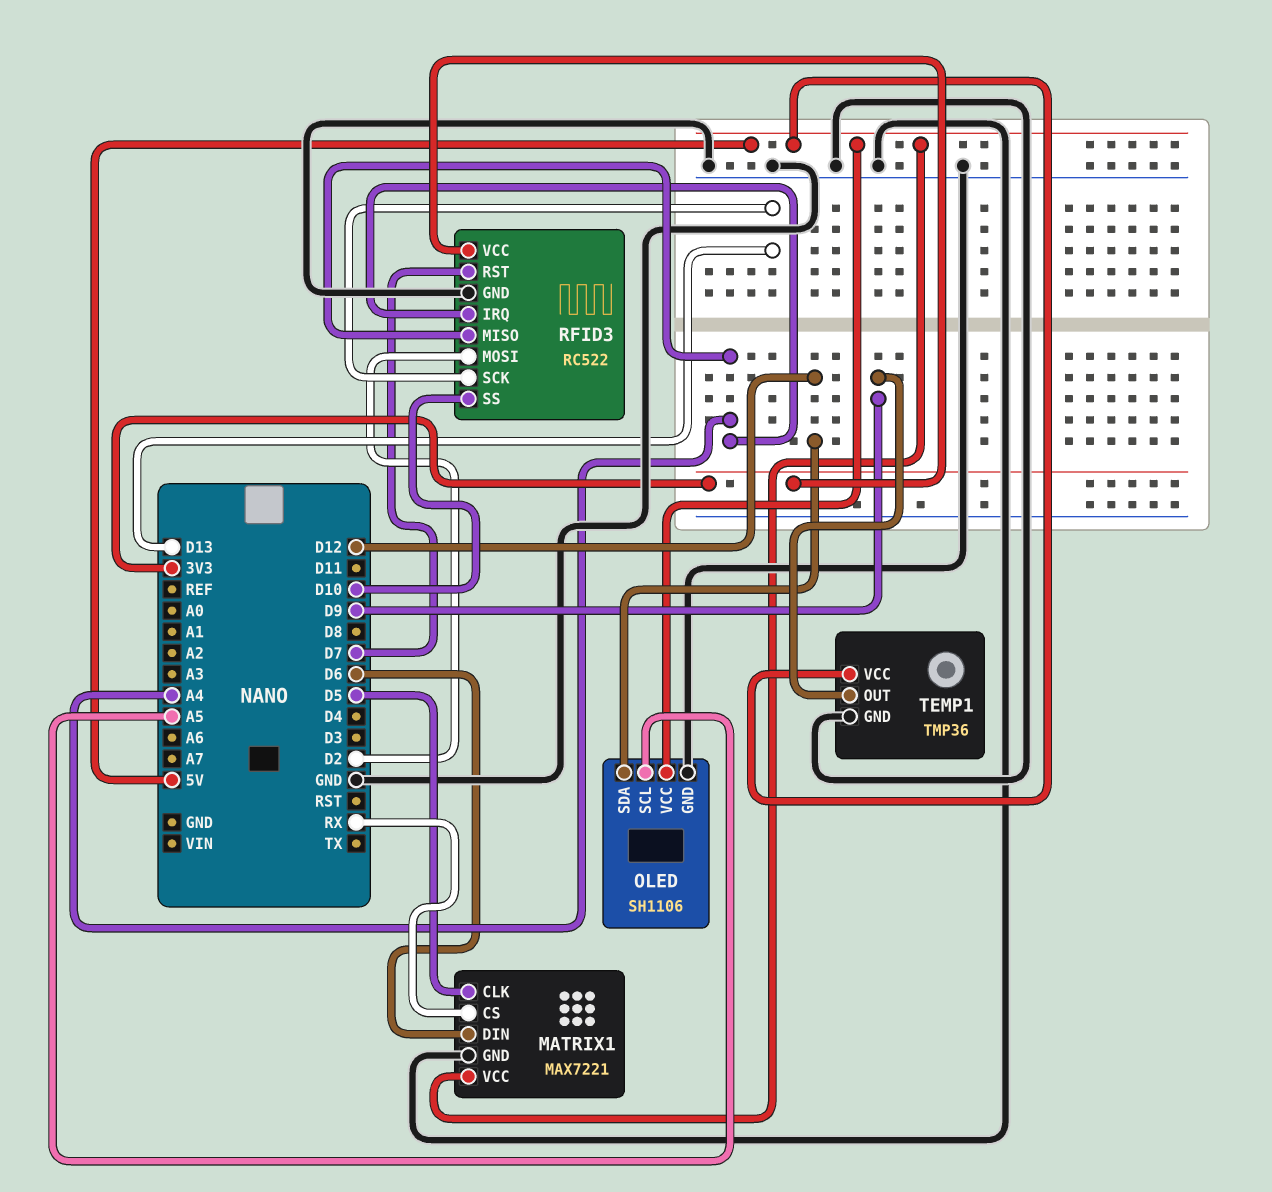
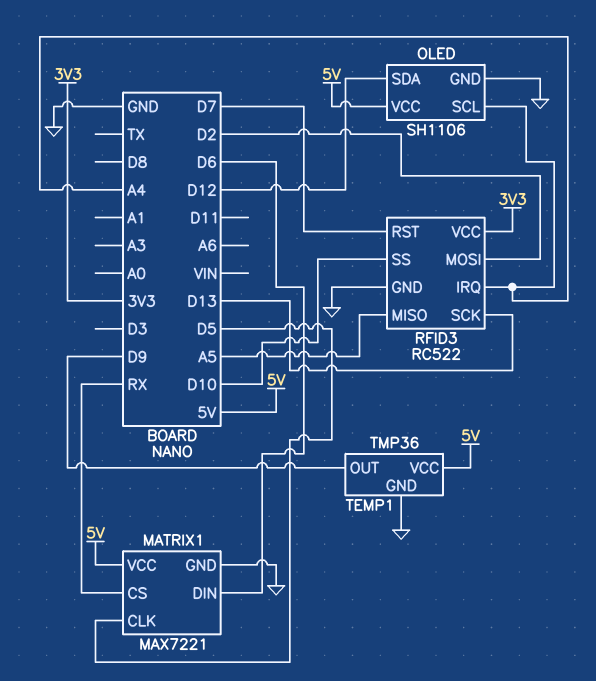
OLED pin SCL: A5 -> A4
RFID3 pin MISO: A4 -> A5

